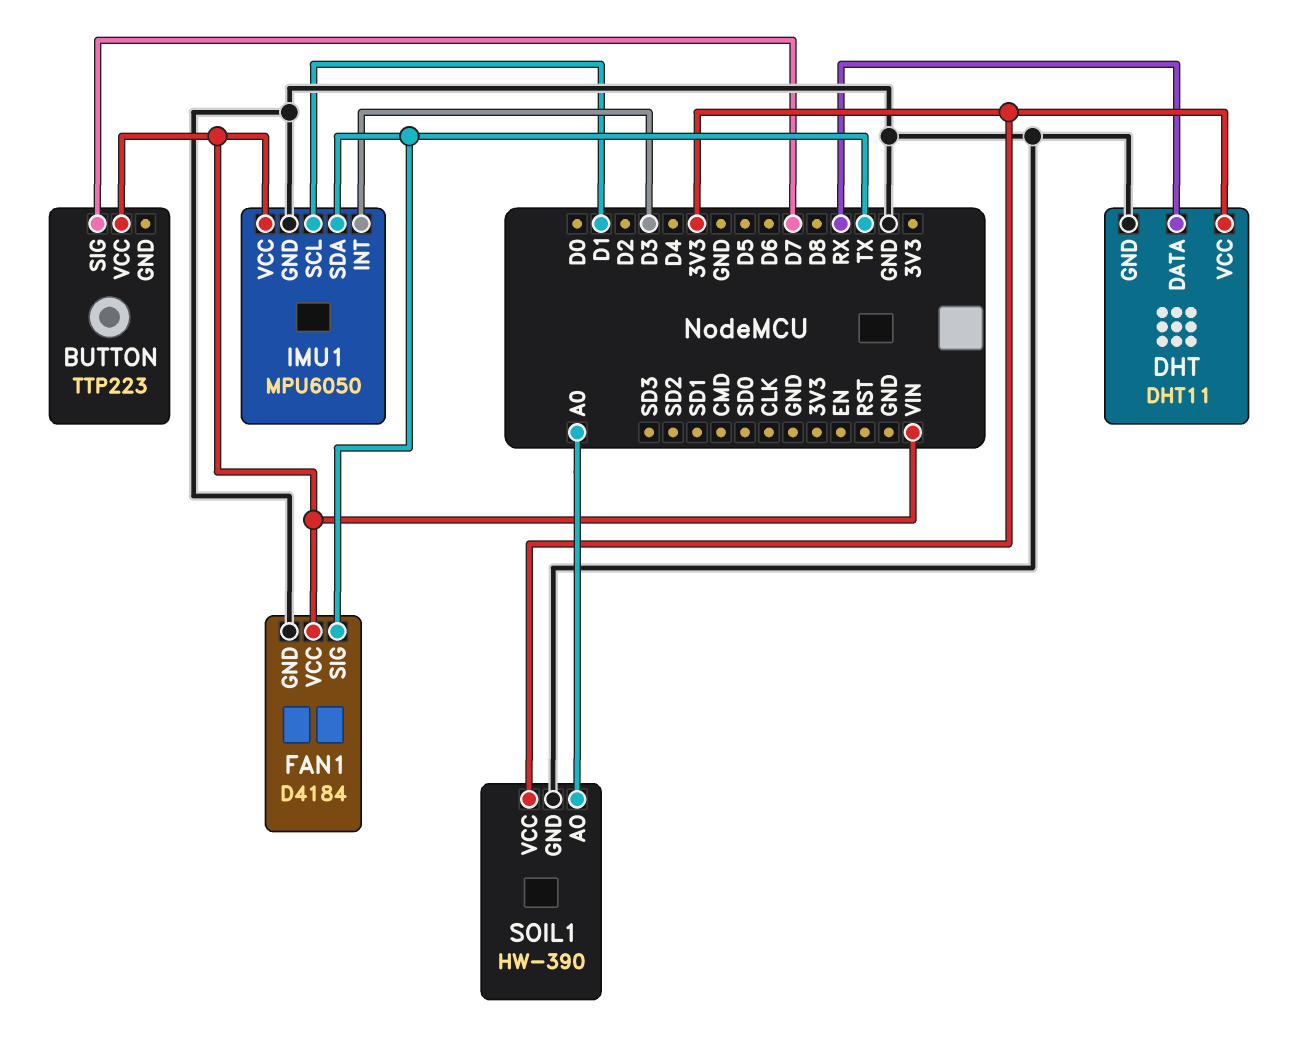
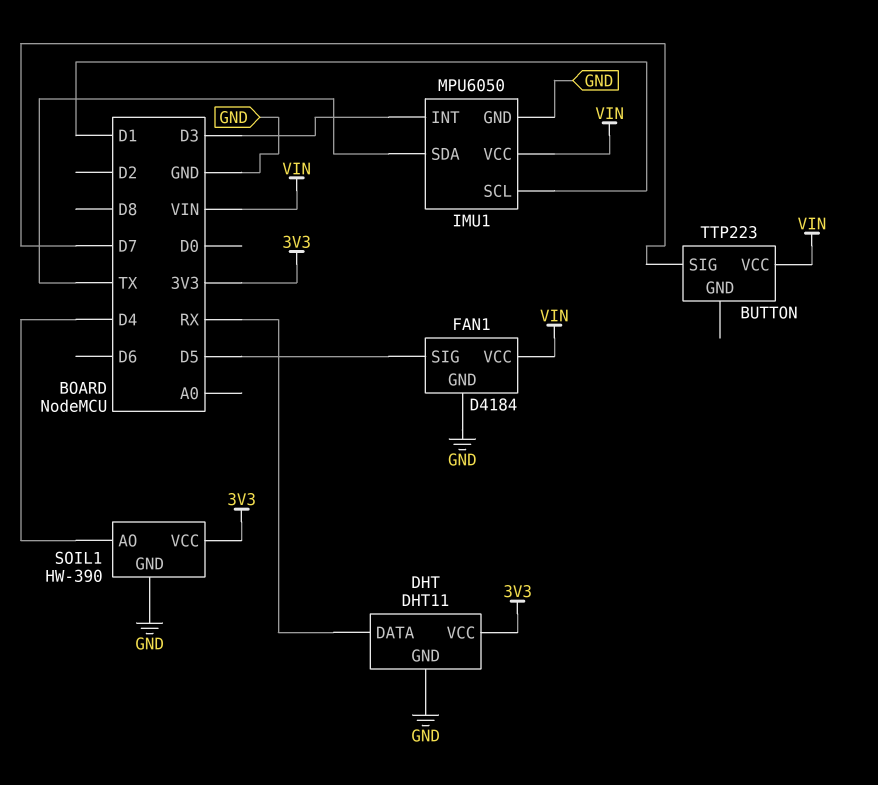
FAN1 pin SIG: TX -> D5
SOIL1 pin AO: A0 -> D4

